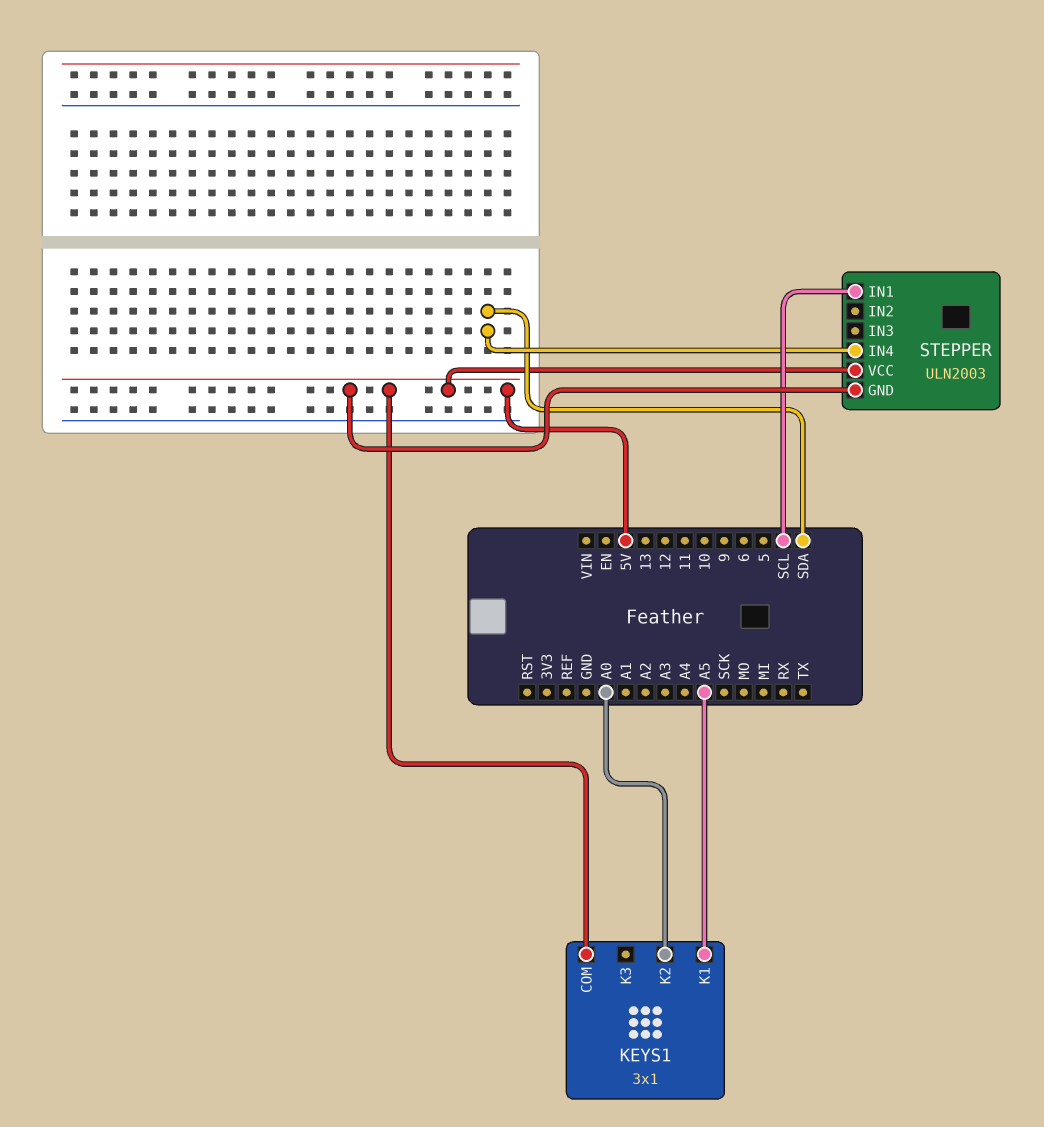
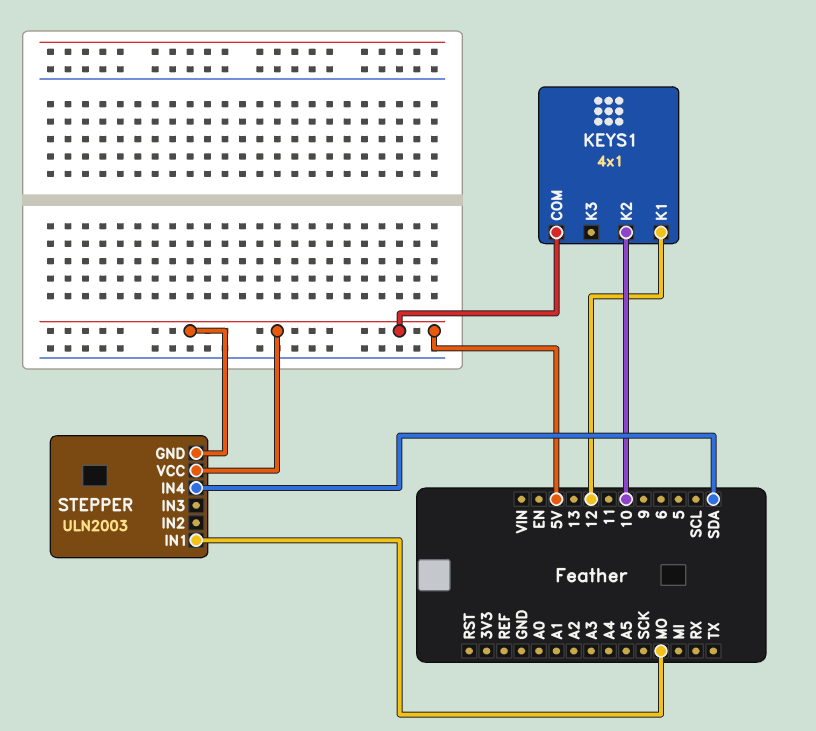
KEYS1: 3x1 -> 4x1
KEYS1 pin K1: A5 -> 12
KEYS1 pin K2: A0 -> 10
STEPPER pin IN1: SCL -> MO

